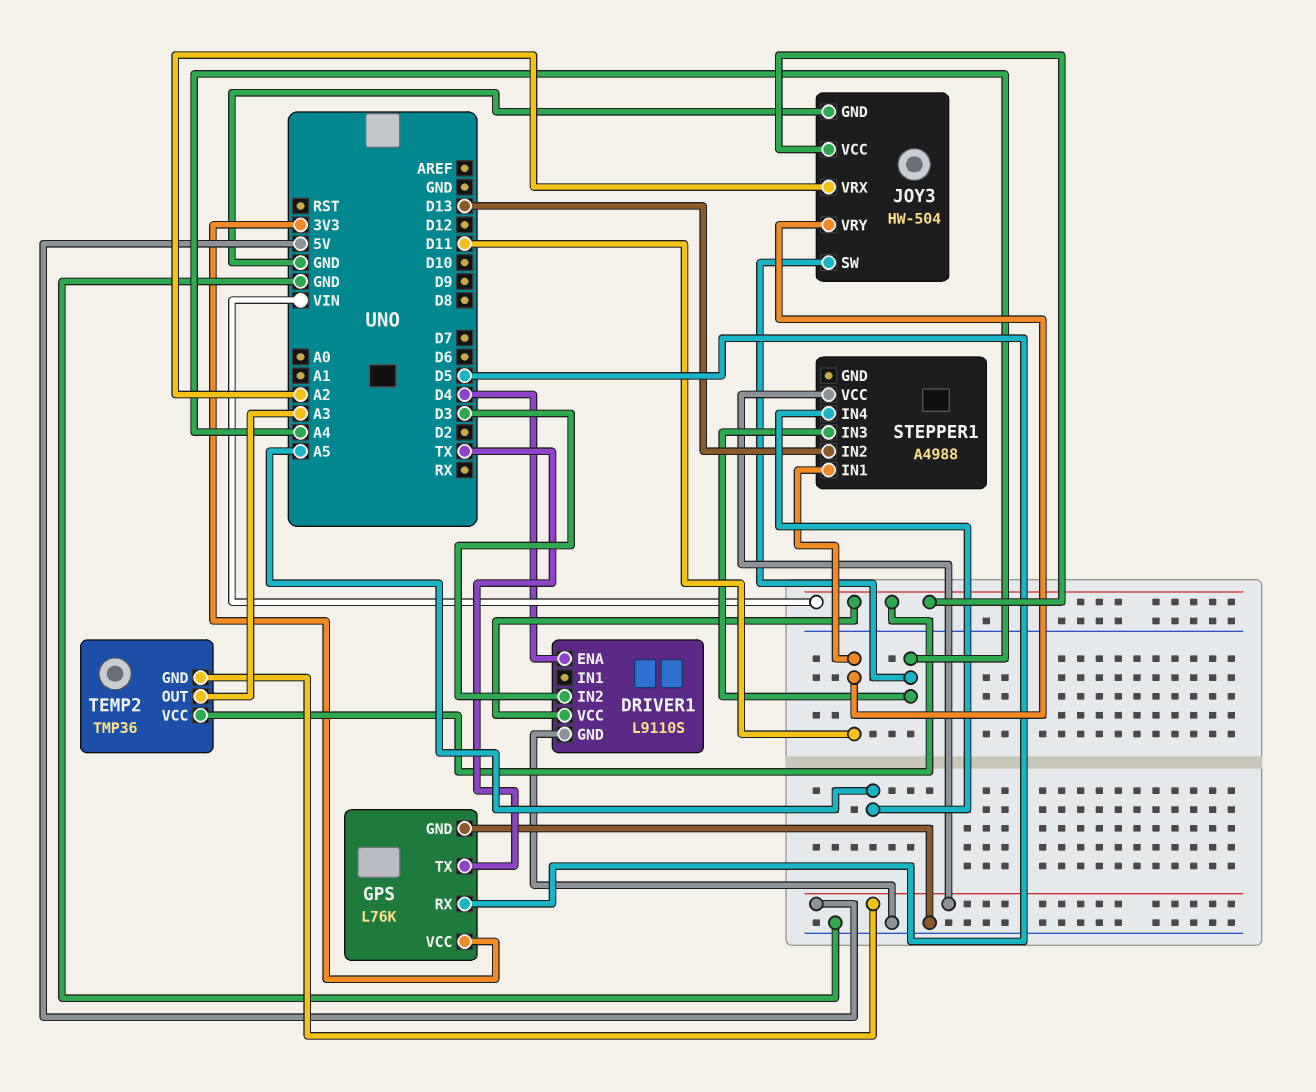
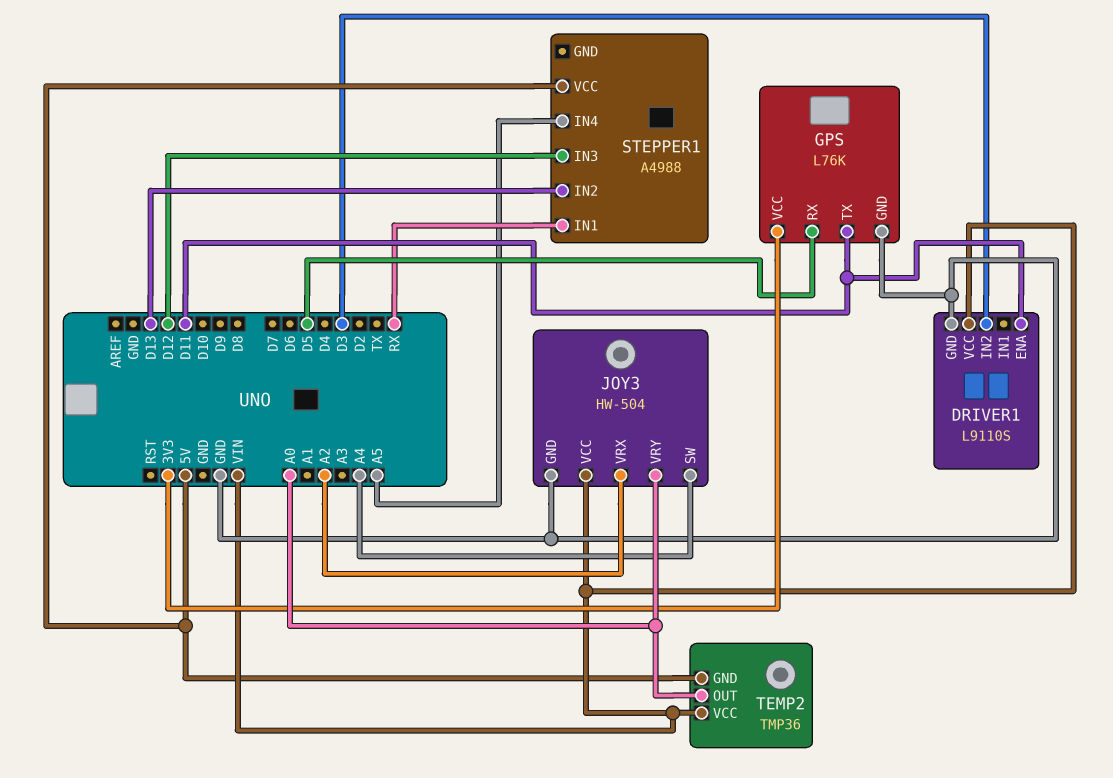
DRIVER1 pin ENA: D4 -> D11
GPS pin TX: TX -> D11
JOY3 pin VRY: D11 -> A0
STEPPER1 pin IN1: D11 -> RX
STEPPER1 pin IN3: A4 -> D12
TEMP2 pin OUT: A3 -> A0

